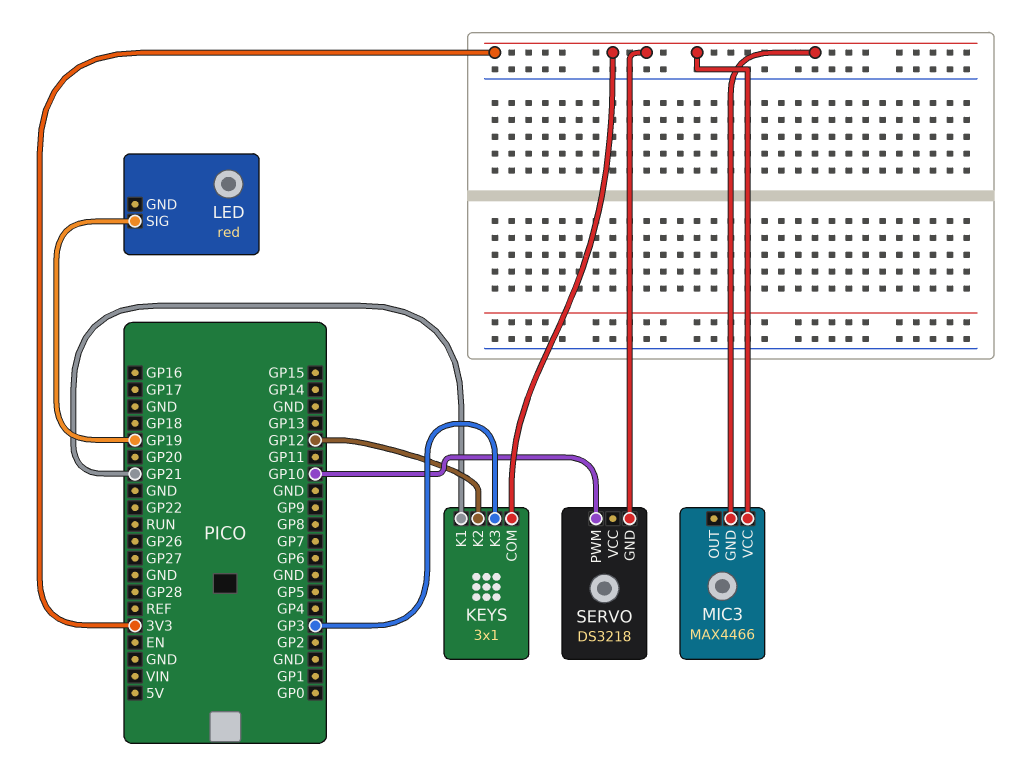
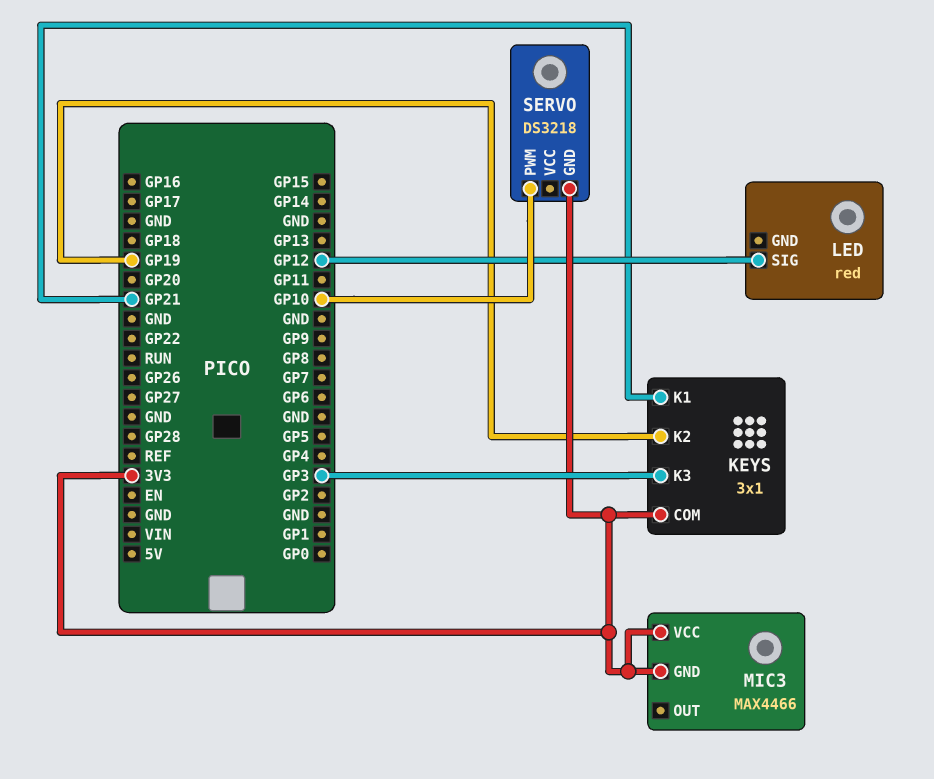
KEYS pin K2: GP12 -> GP19
LED pin SIG: GP19 -> GP12

